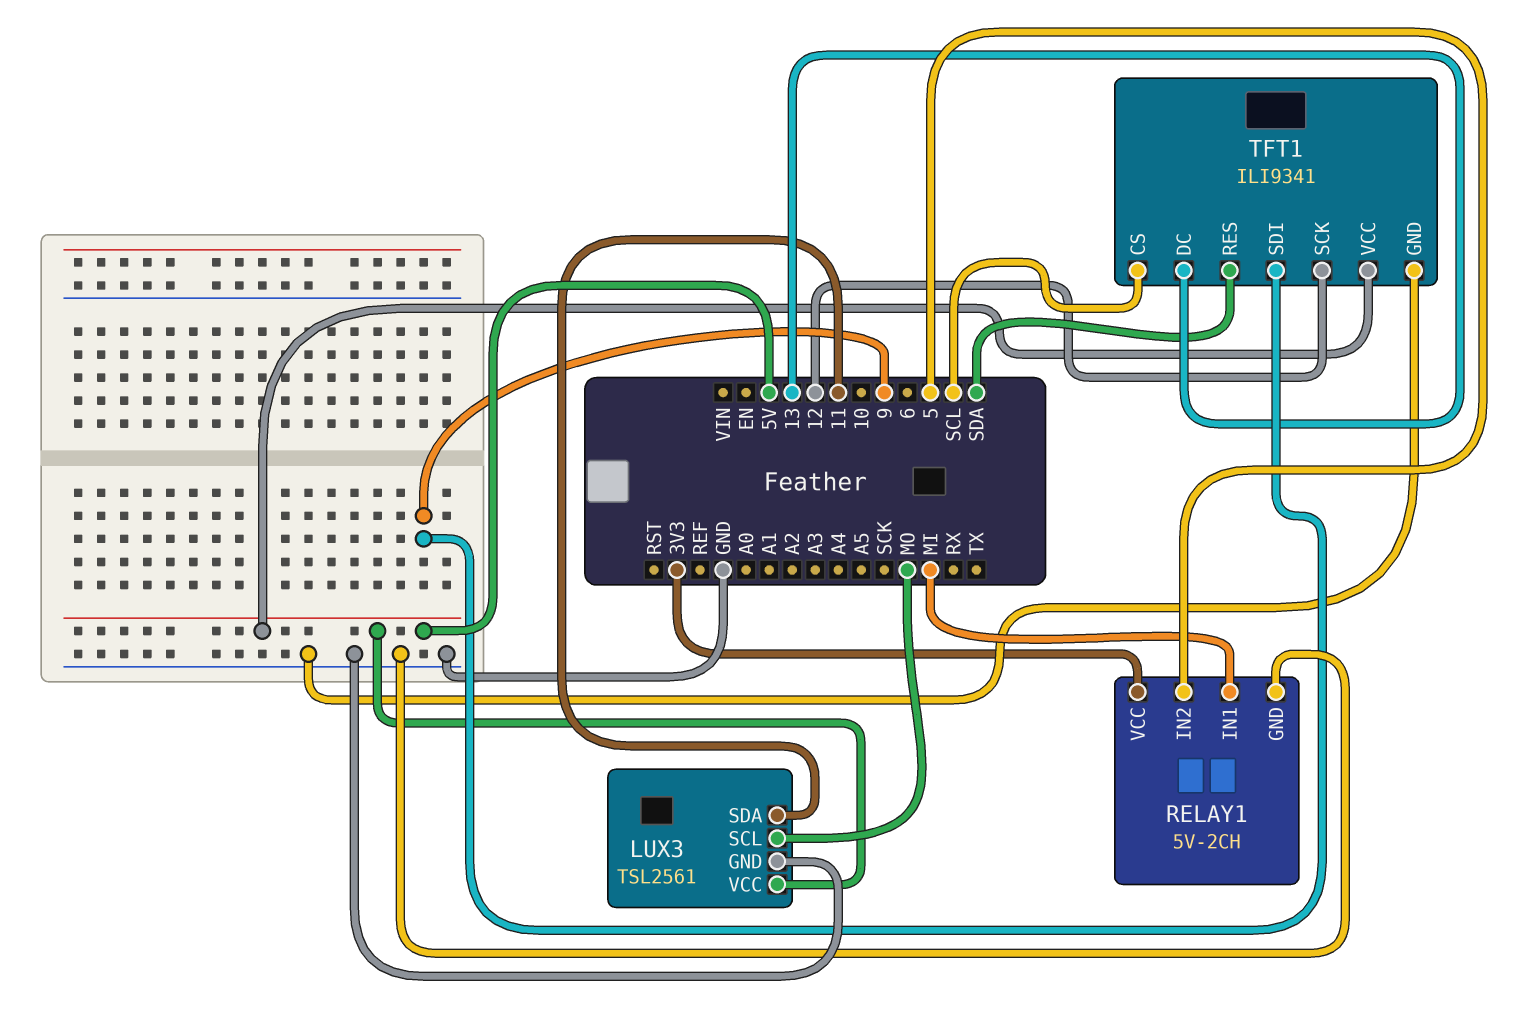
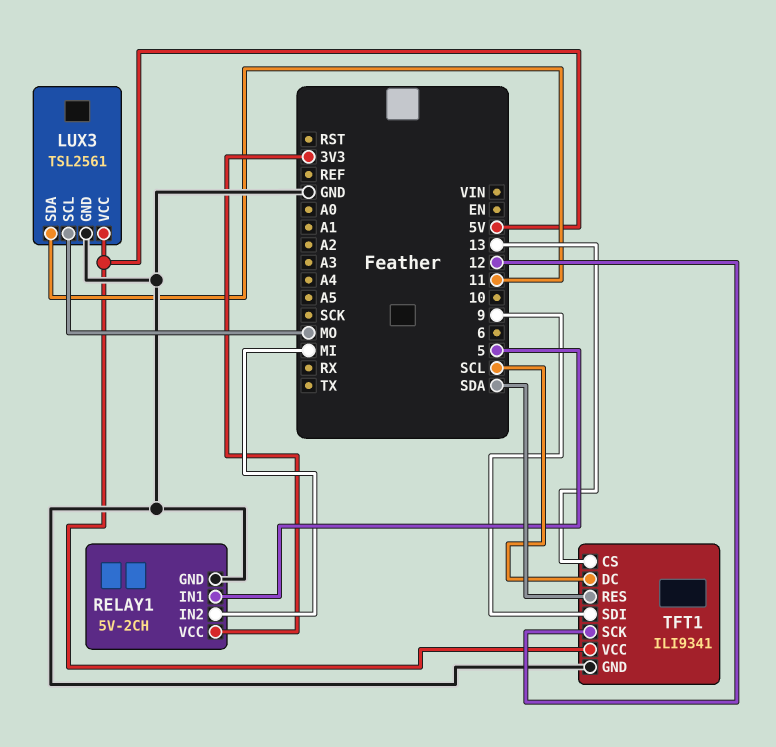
RELAY1 pin IN1: MI -> 5
RELAY1 pin IN2: 5 -> MI
TFT1 pin CS: SCL -> 13
TFT1 pin DC: 13 -> SCL

